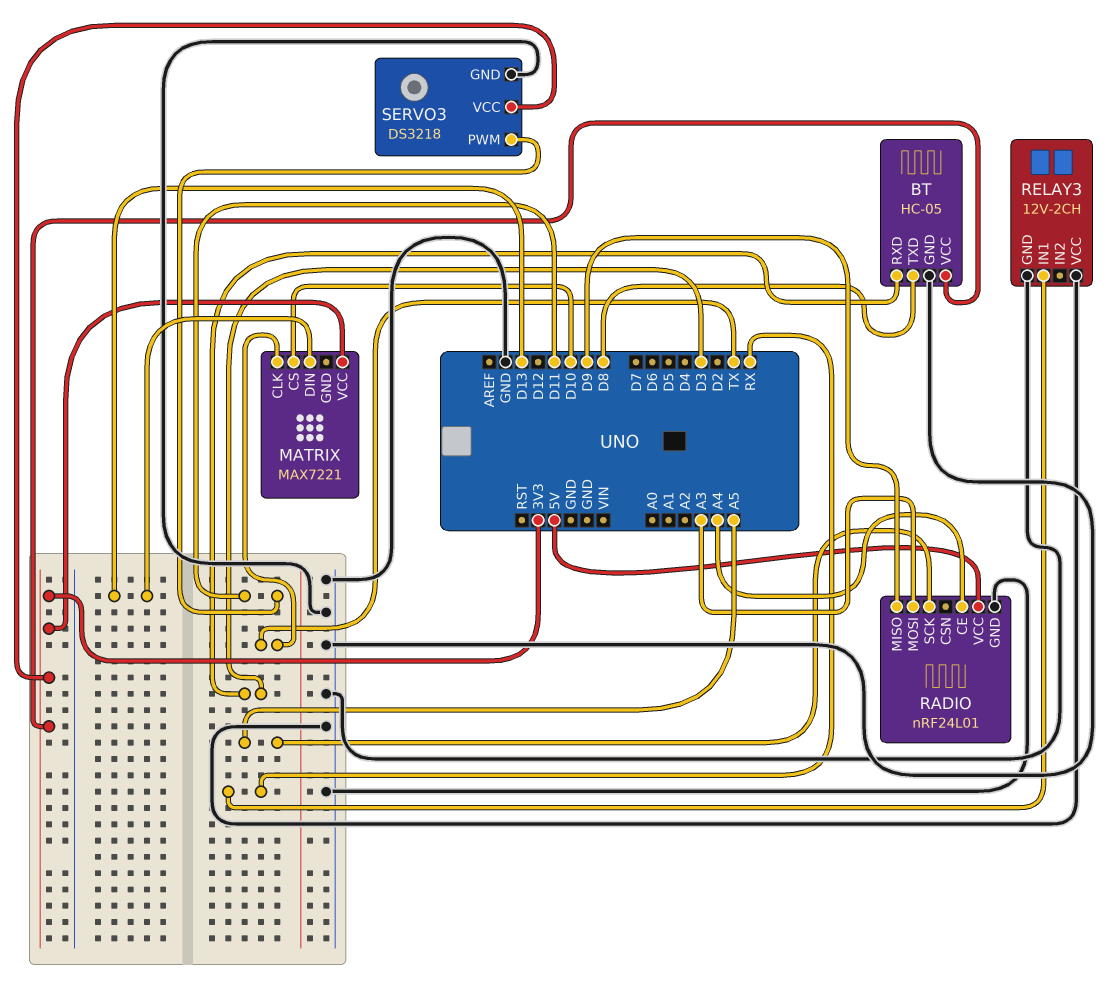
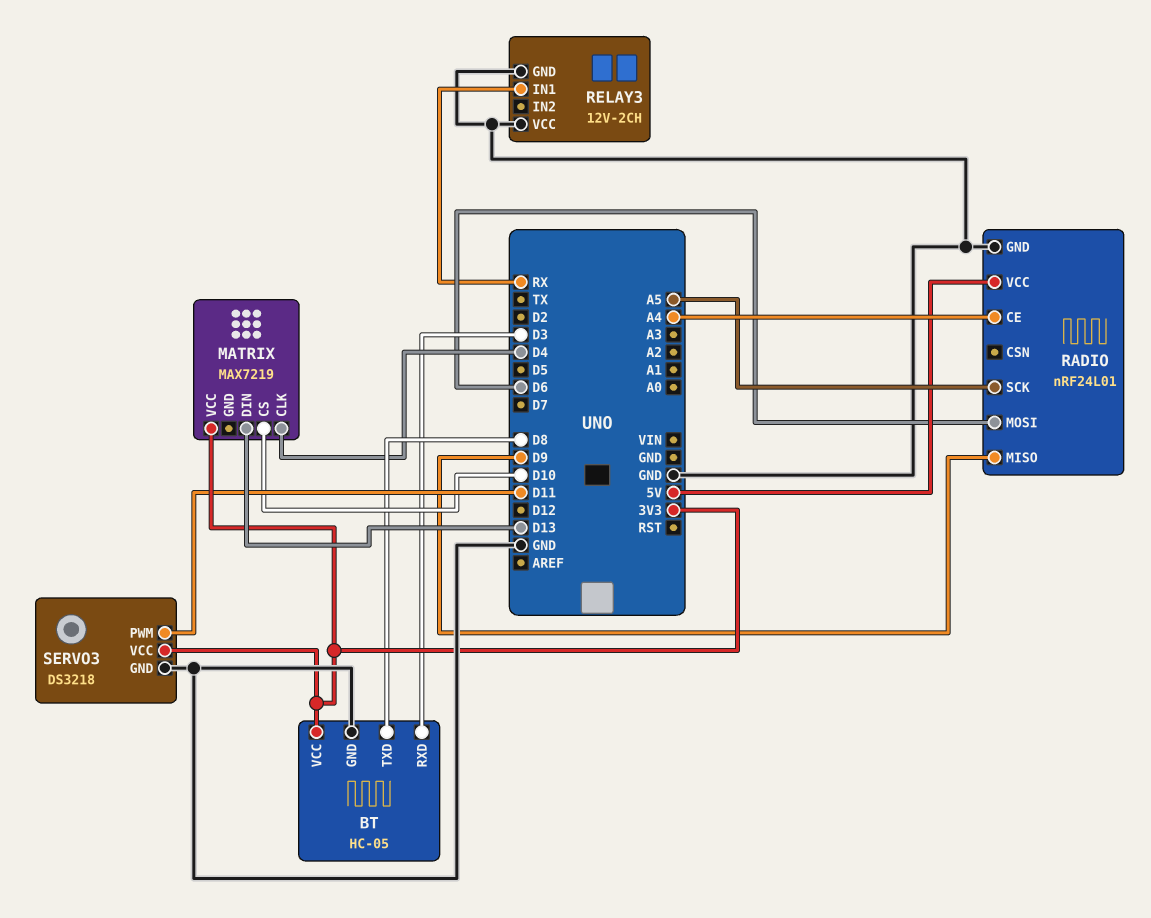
MATRIX: MAX7221 -> MAX7219
MATRIX pin CLK: TX -> D4
RADIO pin MOSI: A3 -> D6

